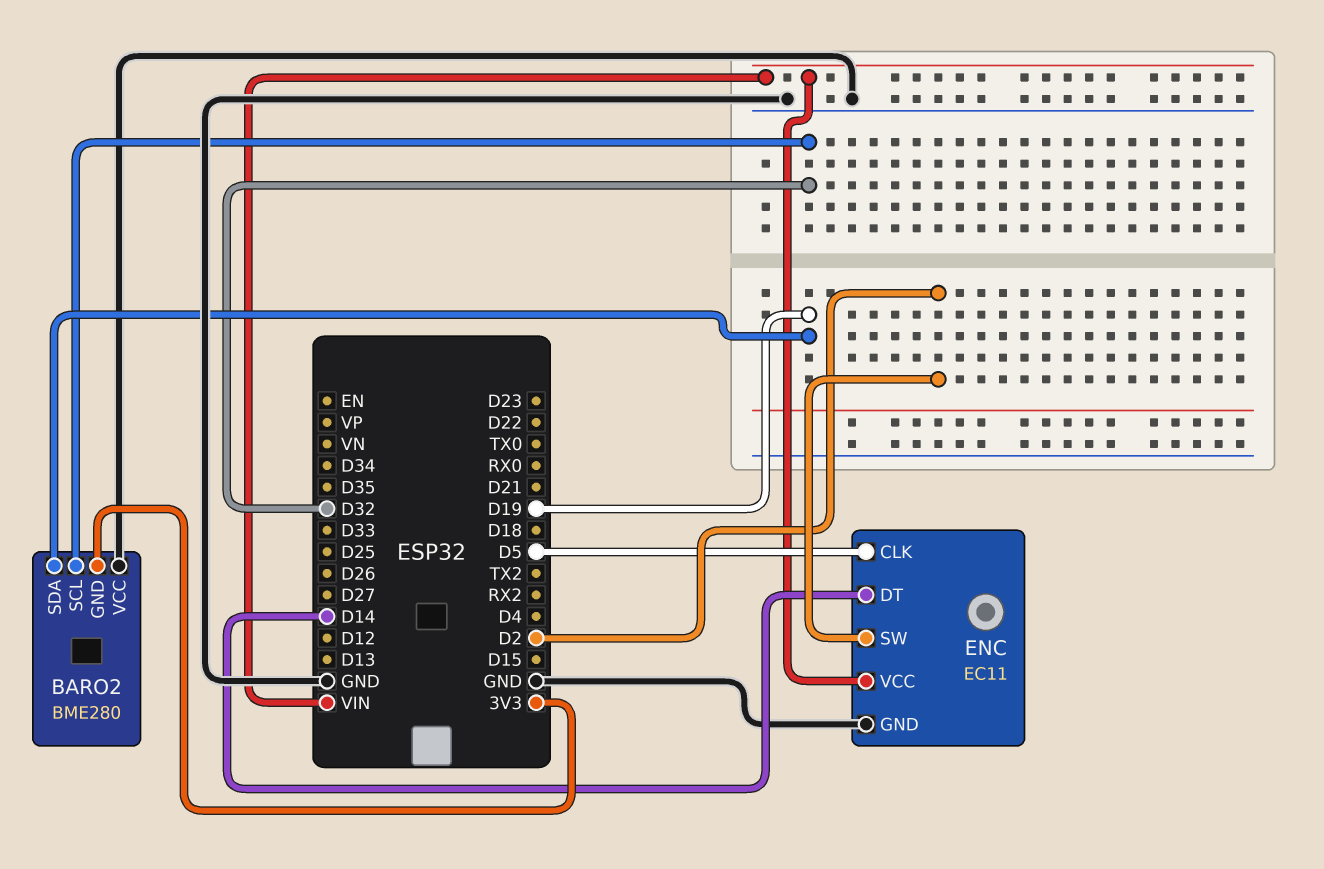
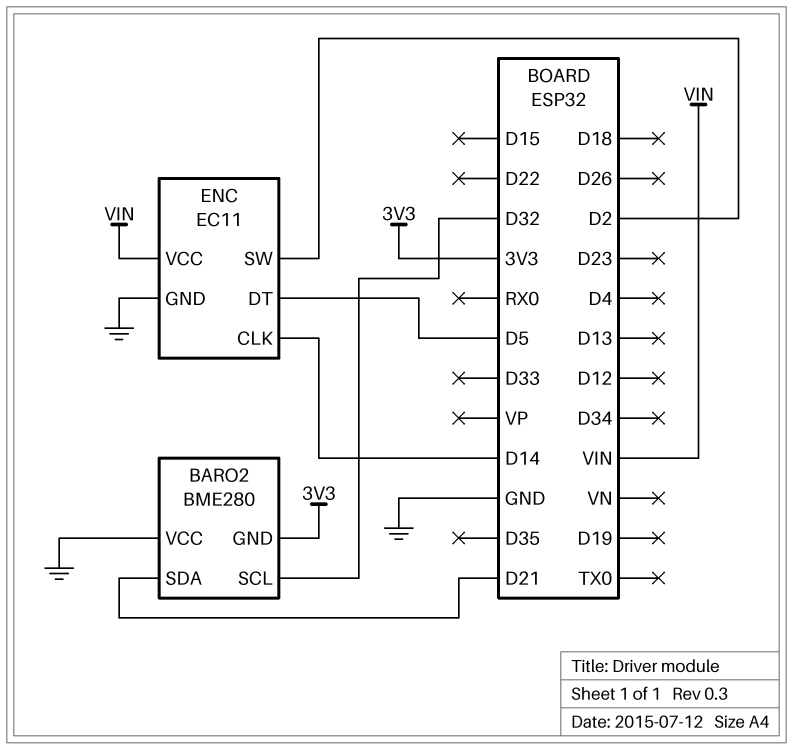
BARO2 pin SDA: D19 -> D21
ENC pin CLK: D5 -> D14
ENC pin DT: D14 -> D5

